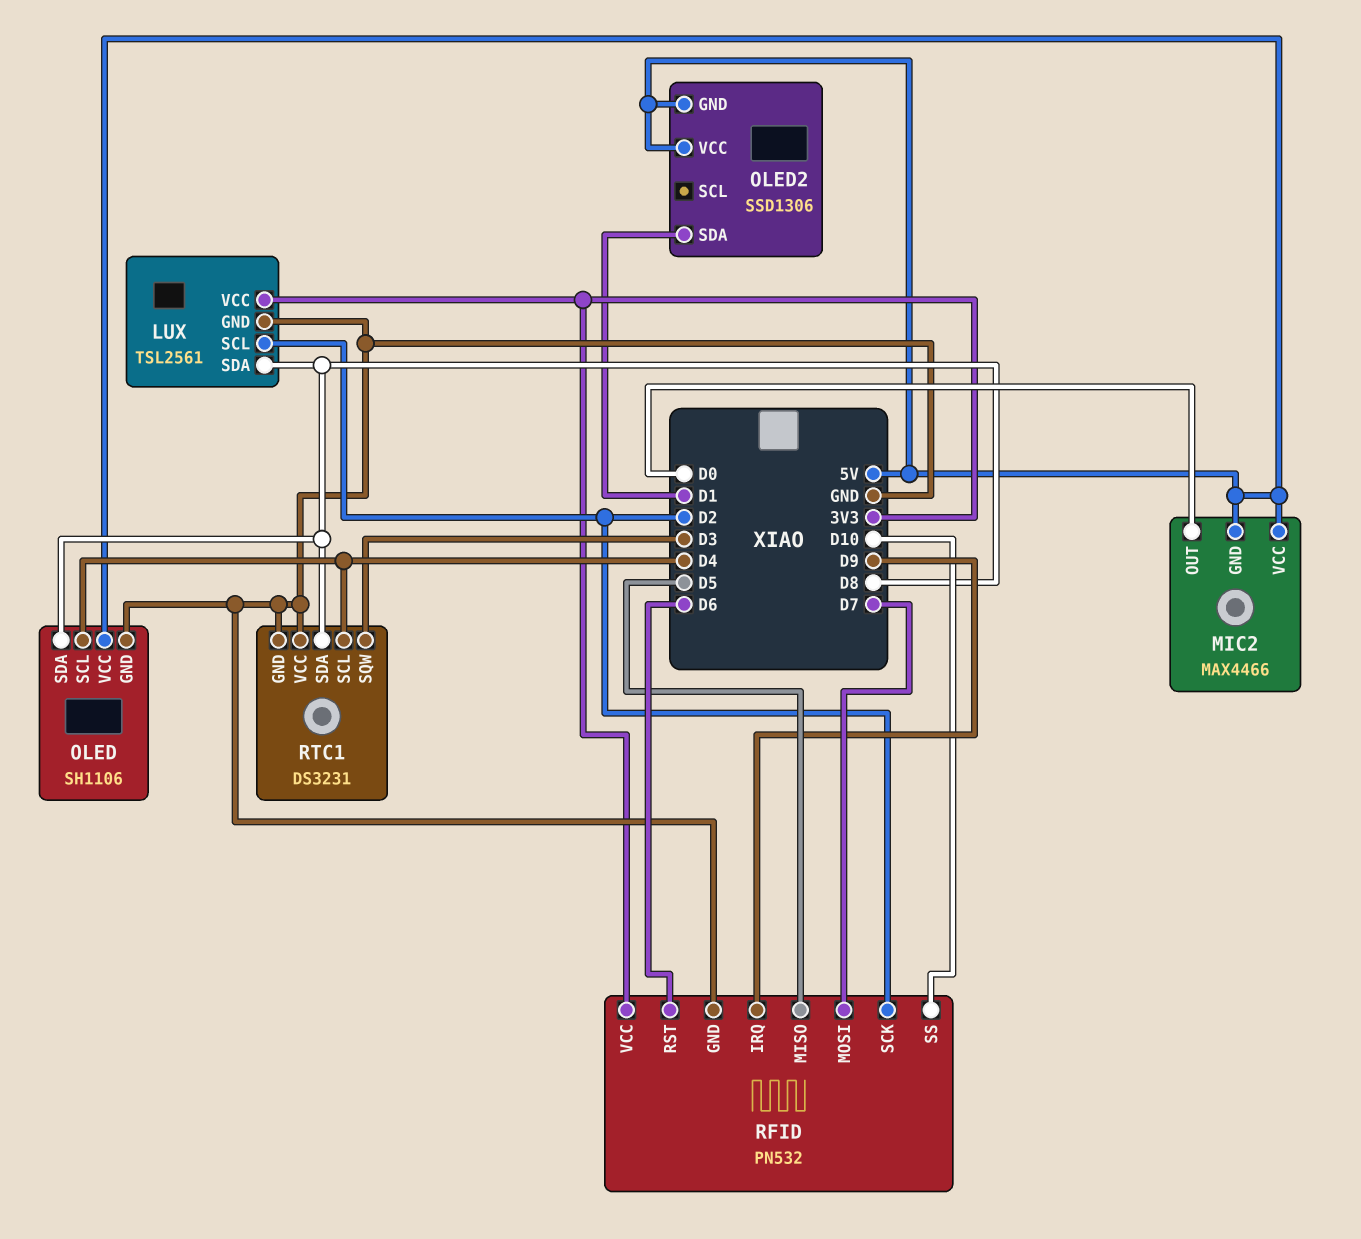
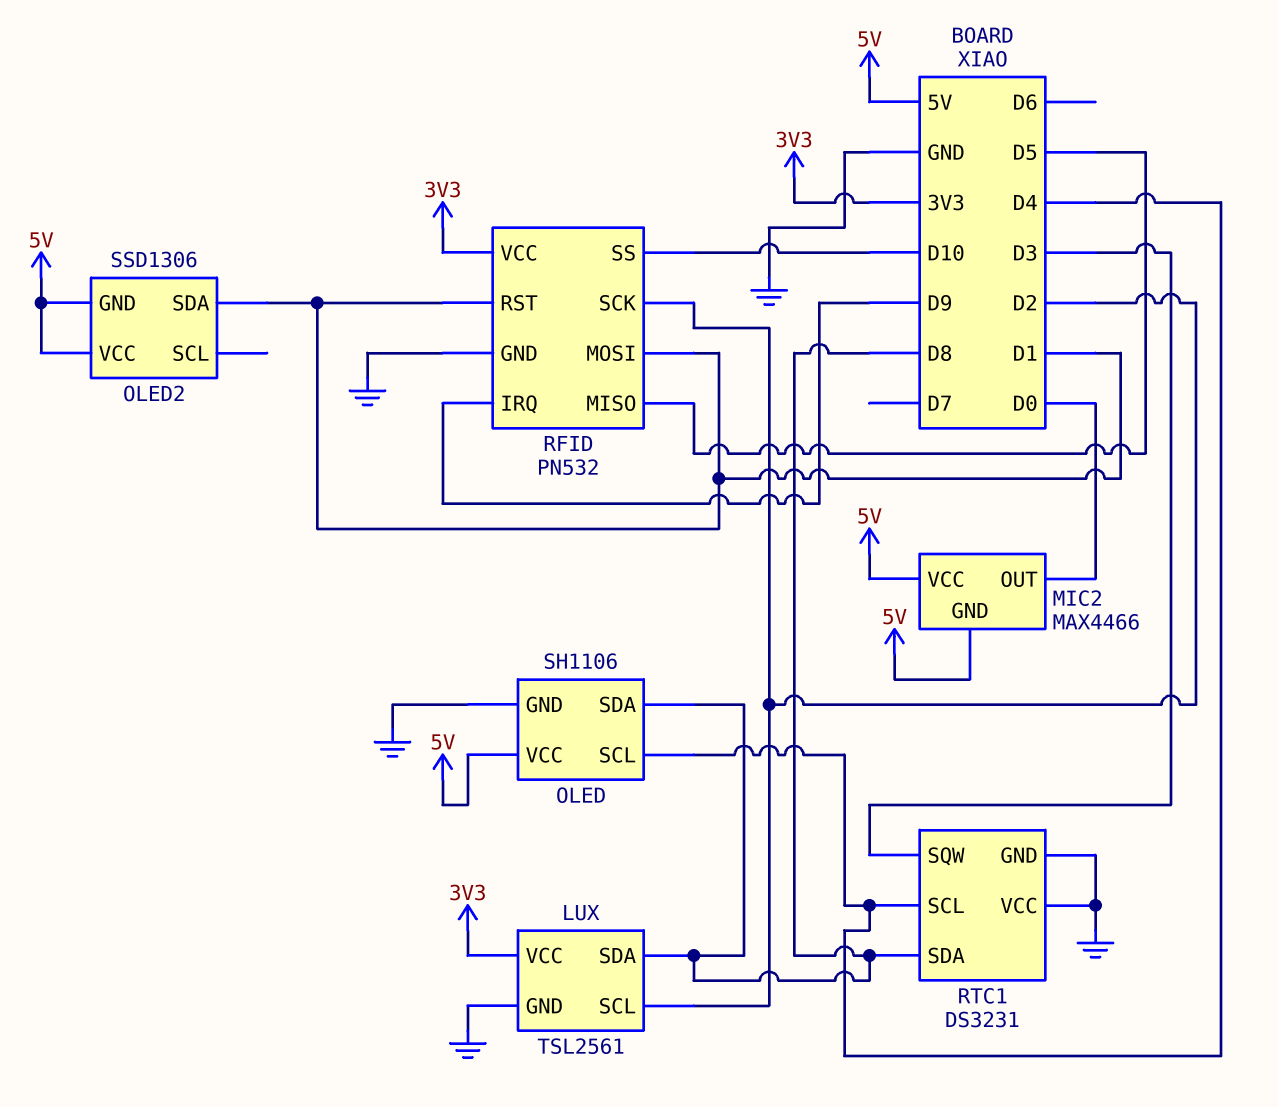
RFID pin MOSI: D7 -> D1
RFID pin RST: D6 -> D1

